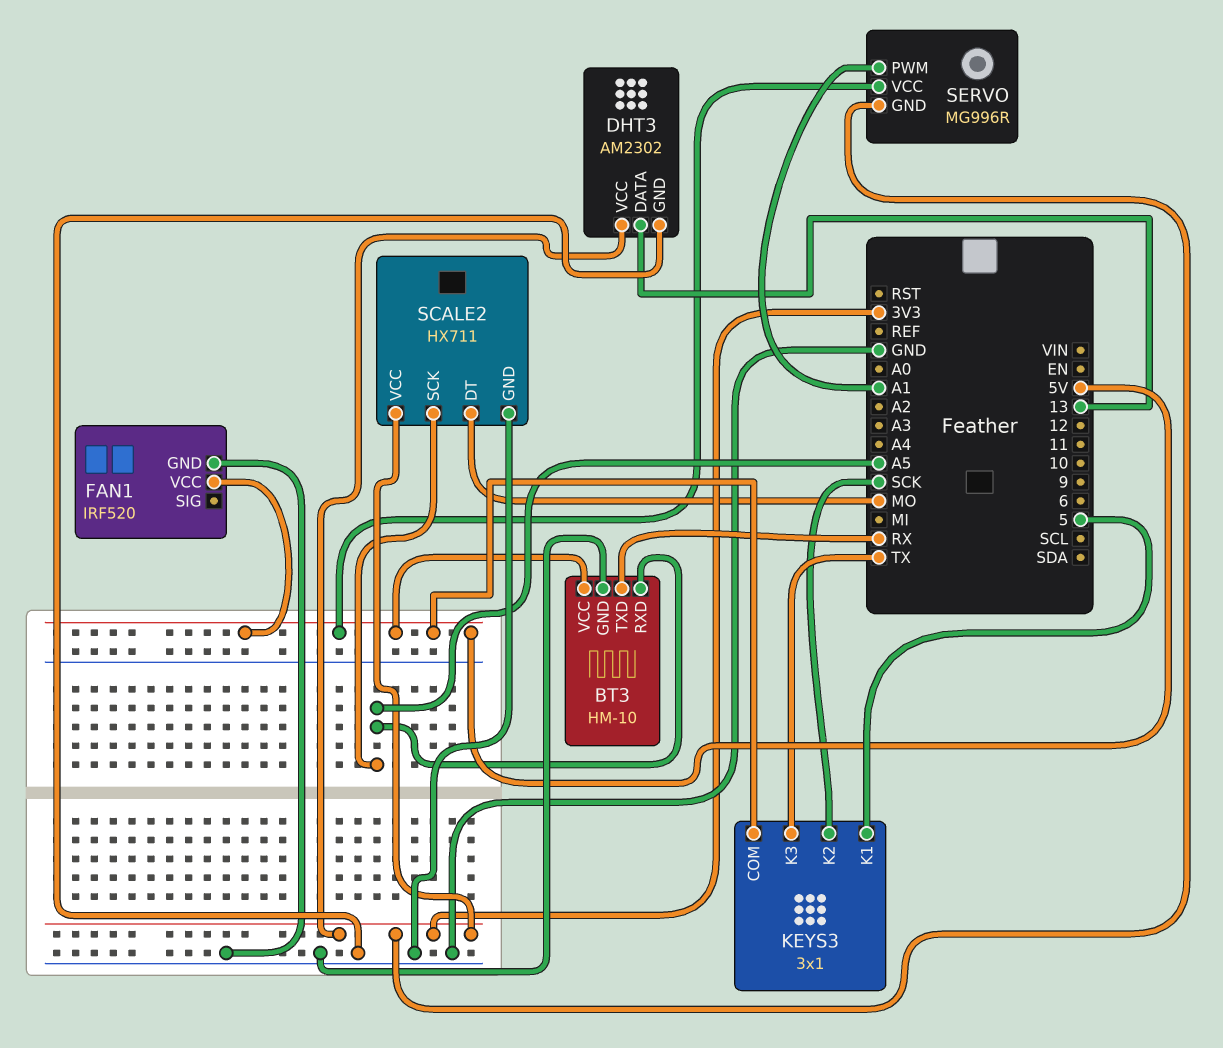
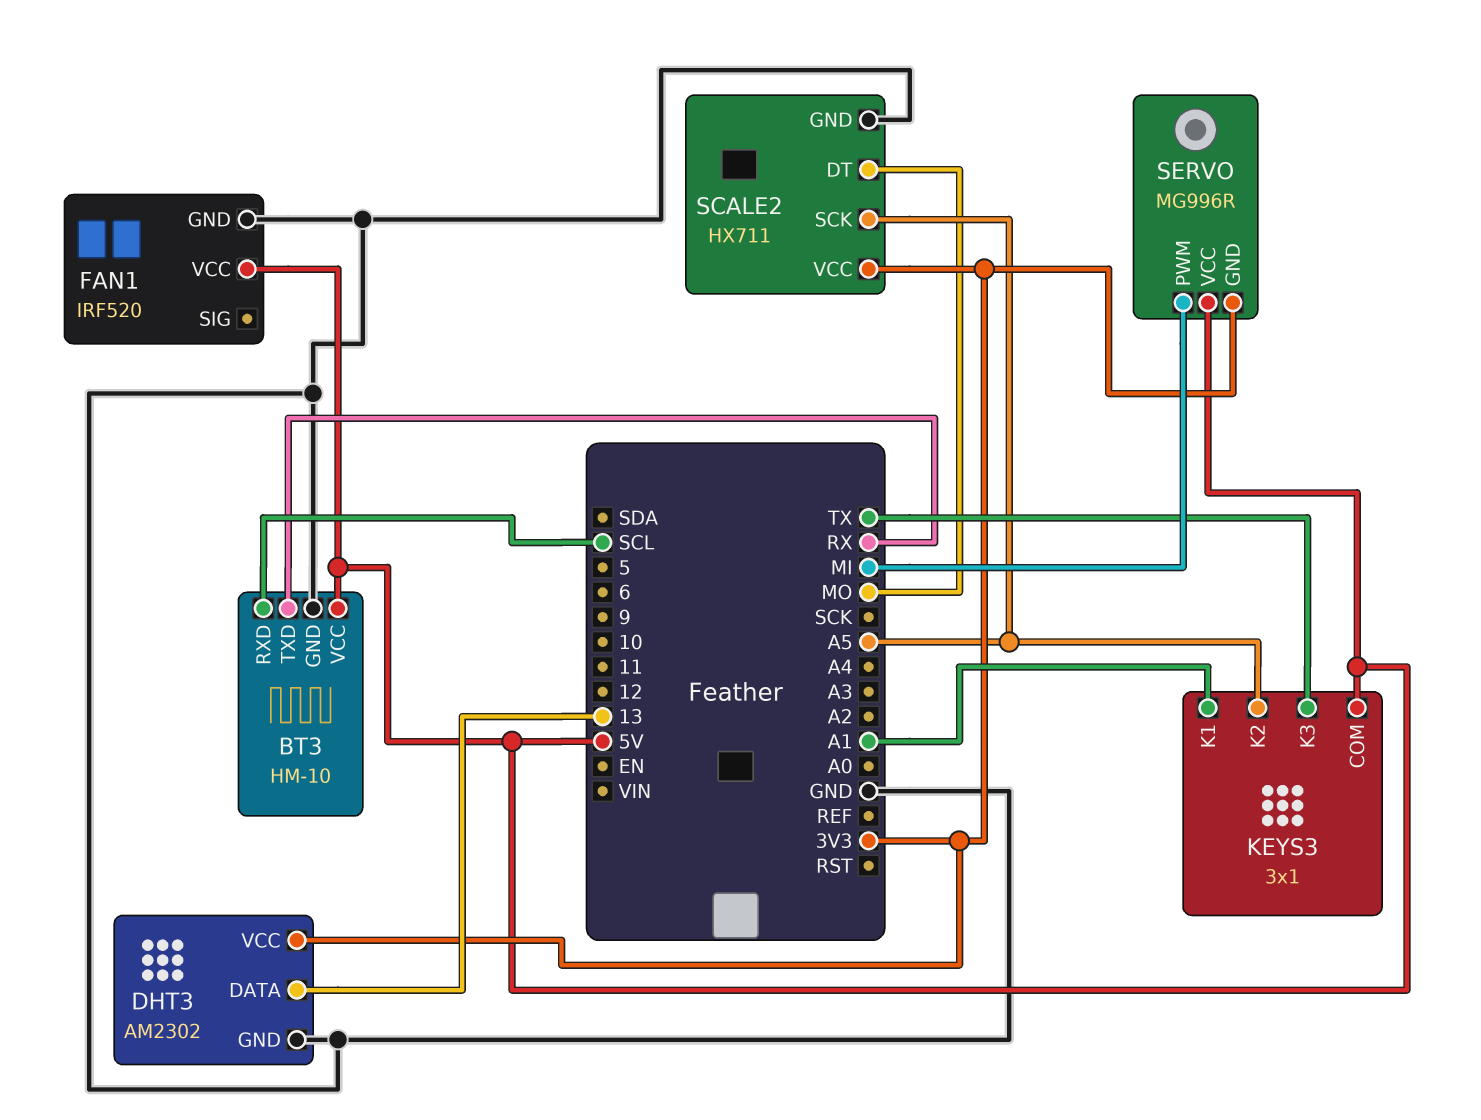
BT3 pin RXD: A5 -> SCL
KEYS3 pin K1: 5 -> A1
KEYS3 pin K2: SCK -> A5
SERVO pin PWM: A1 -> MI

